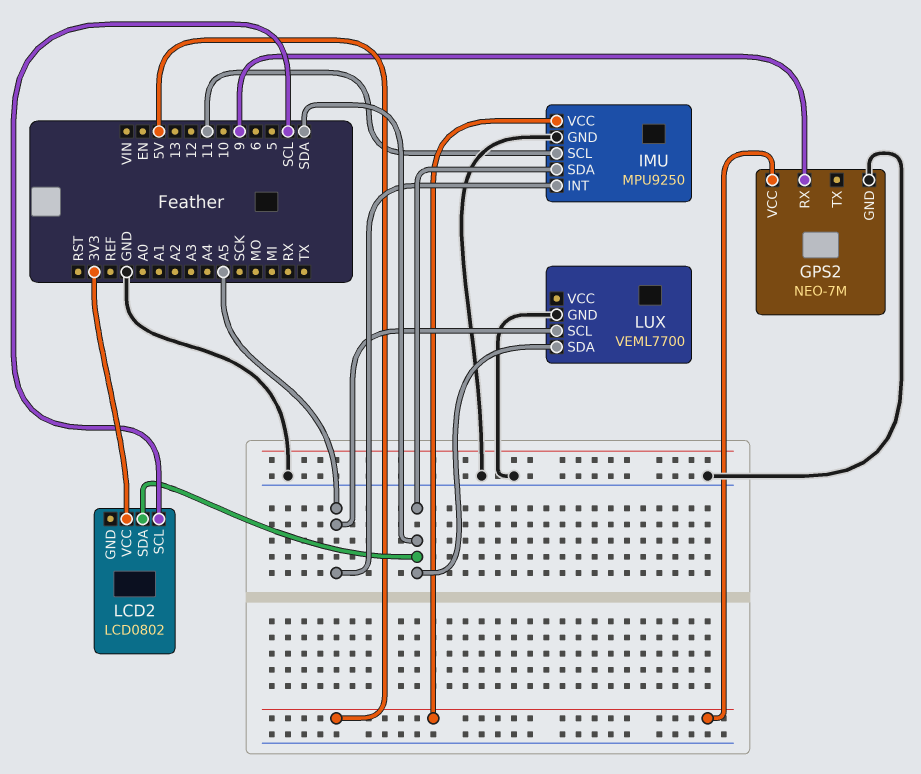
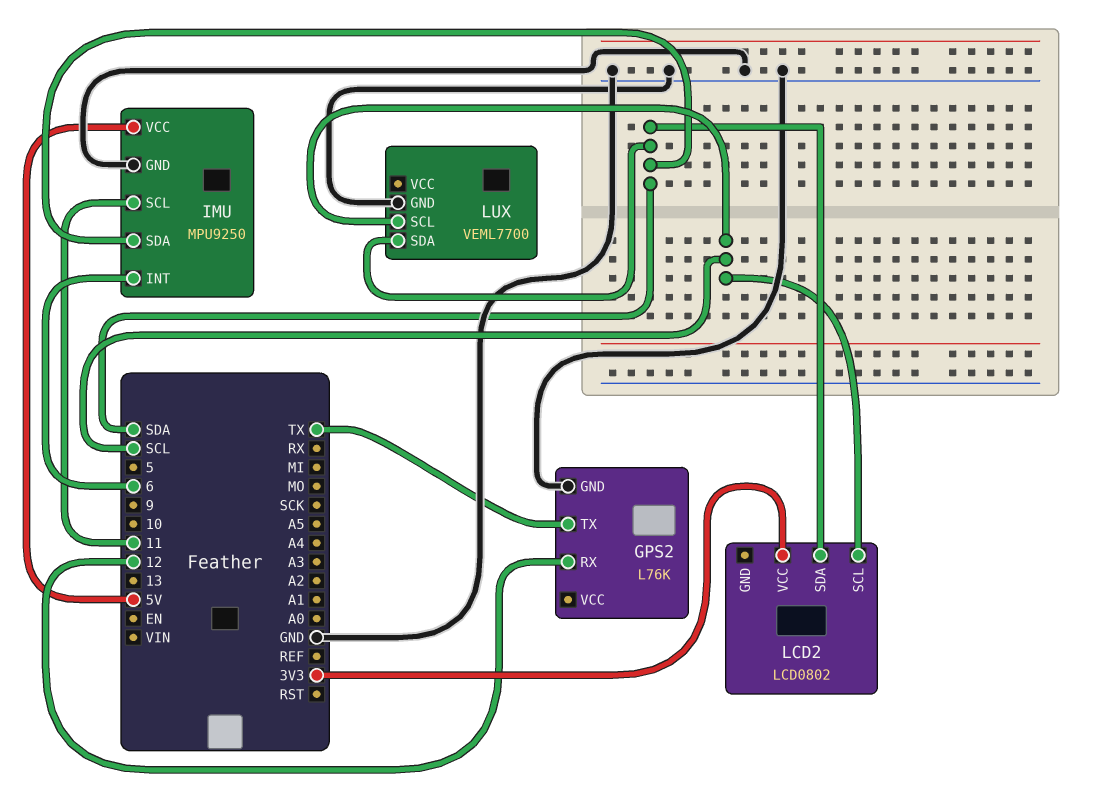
GPS2: NEO-7M -> L76K
GPS2 pin RX: 9 -> 12
GPS2 pin TX: none -> TX
GPS2 pin VCC: 5V -> none
IMU pin INT: A5 -> 6
LUX pin SCL: A5 -> SCL

